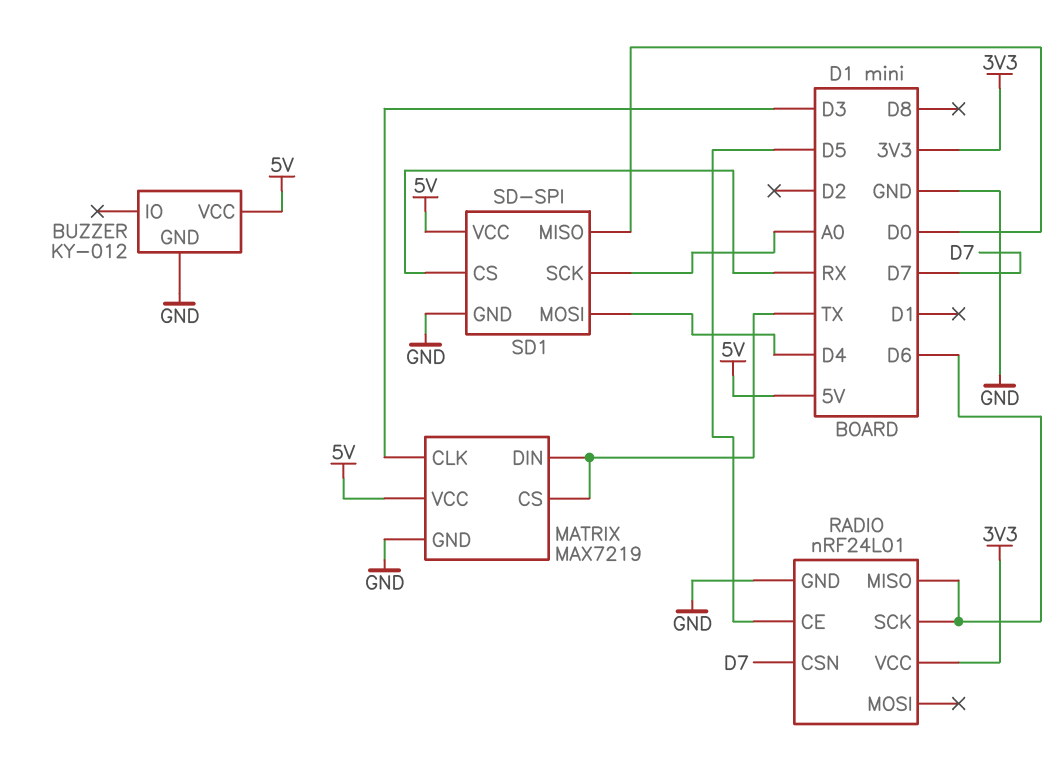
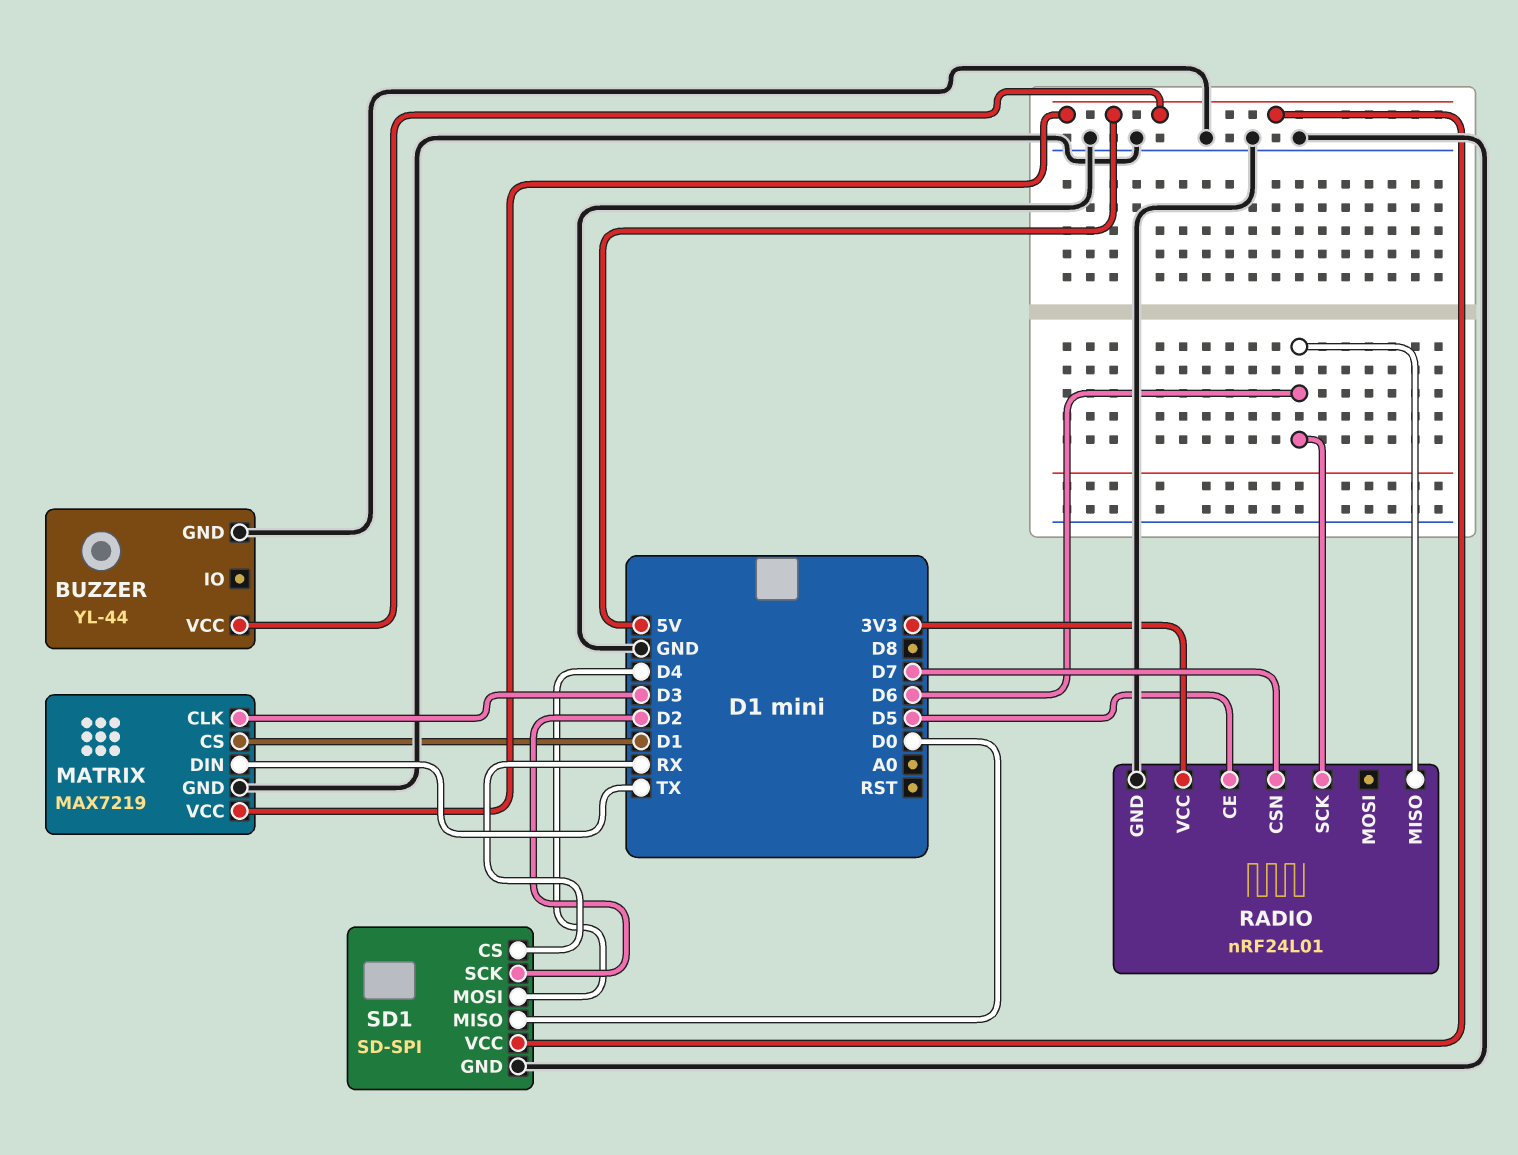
BUZZER: KY-012 -> YL-44
MATRIX pin CS: TX -> D1
SD1 pin SCK: A0 -> D2

